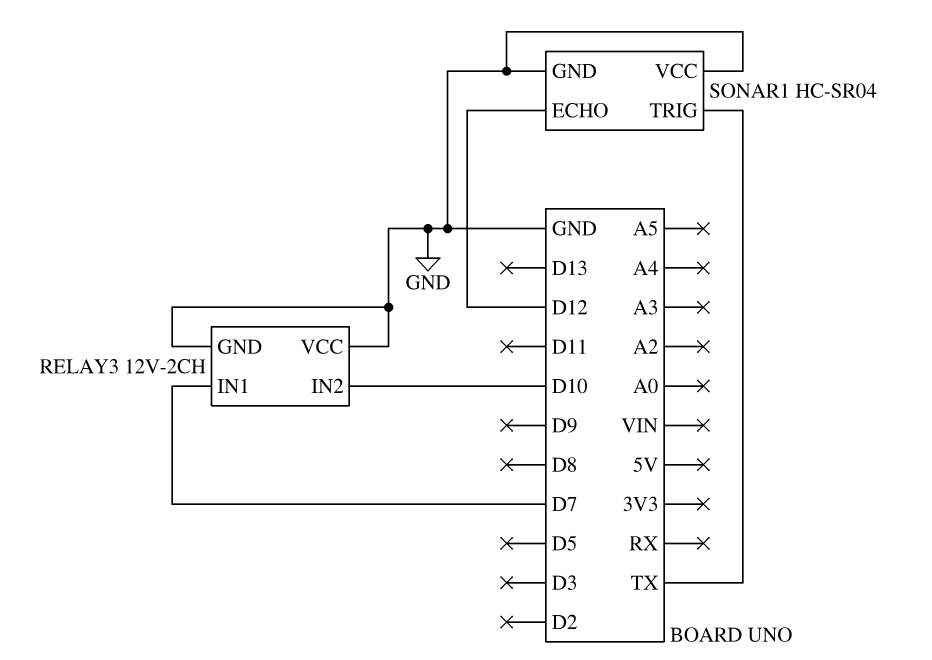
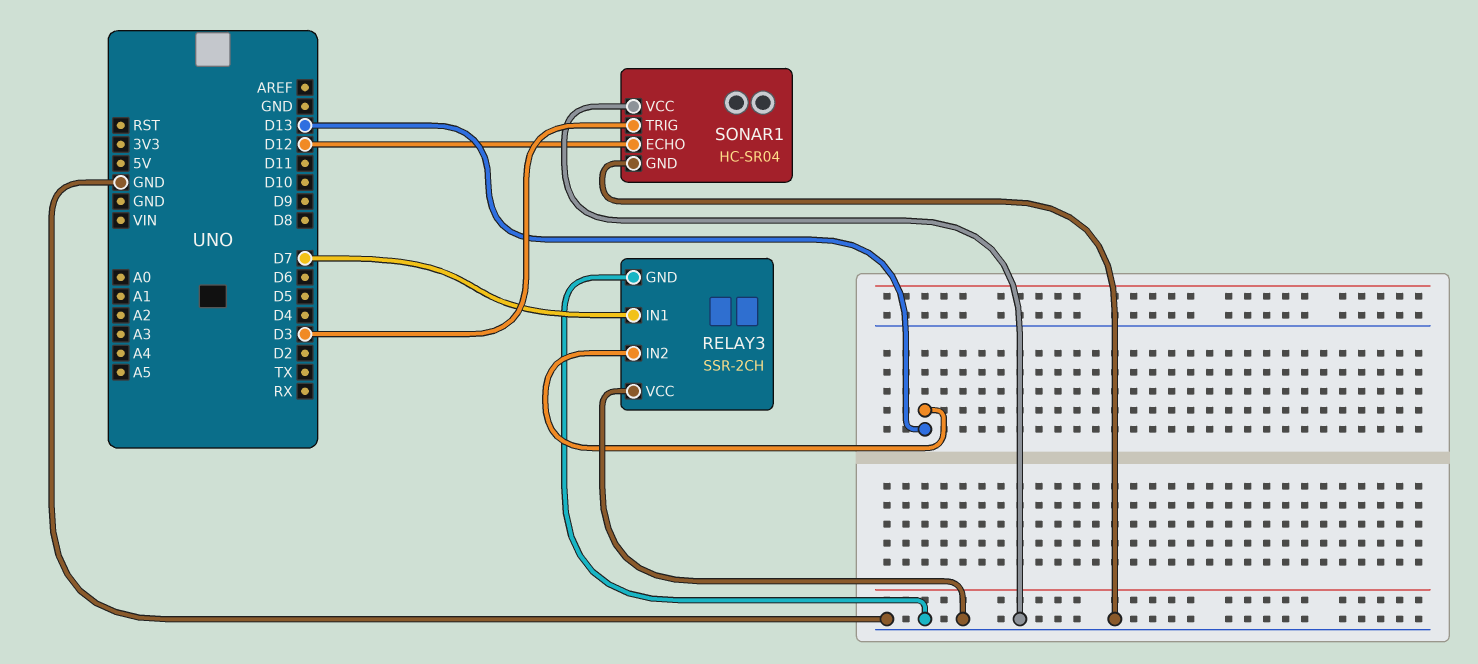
RELAY3: 12V-2CH -> SSR-2CH
RELAY3 pin IN2: D10 -> D13
SONAR1 pin TRIG: TX -> D3

